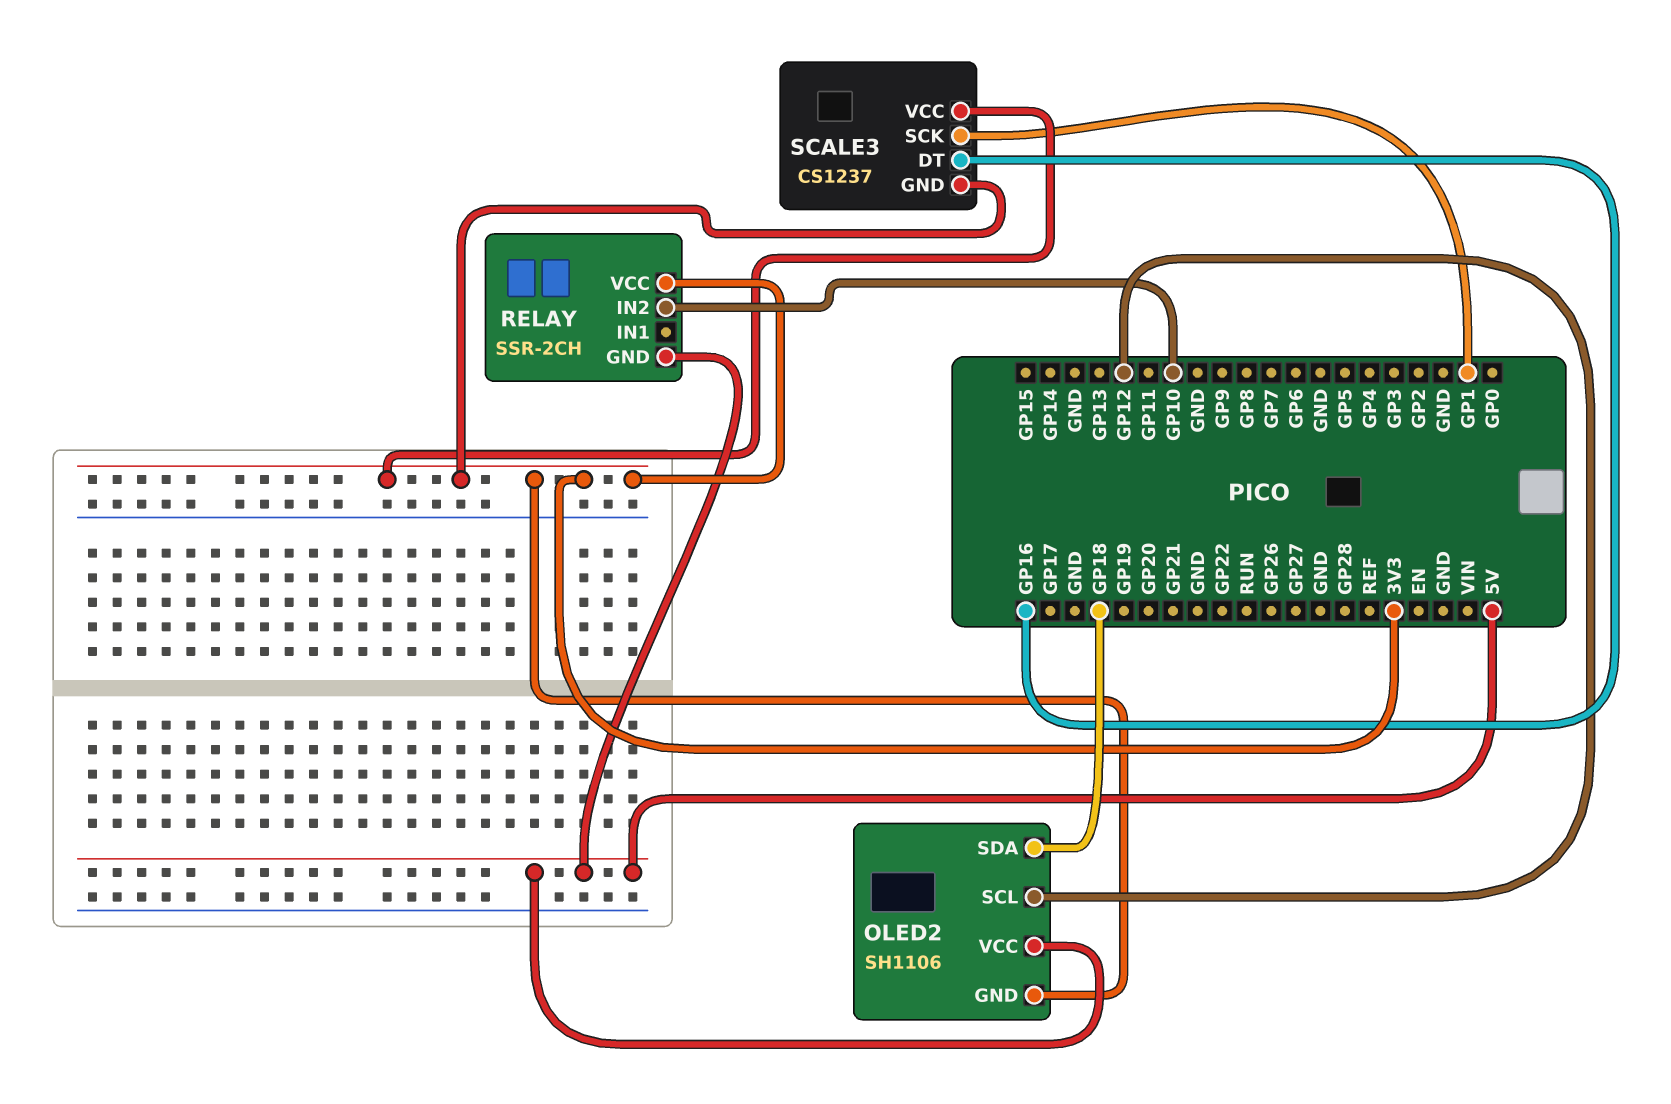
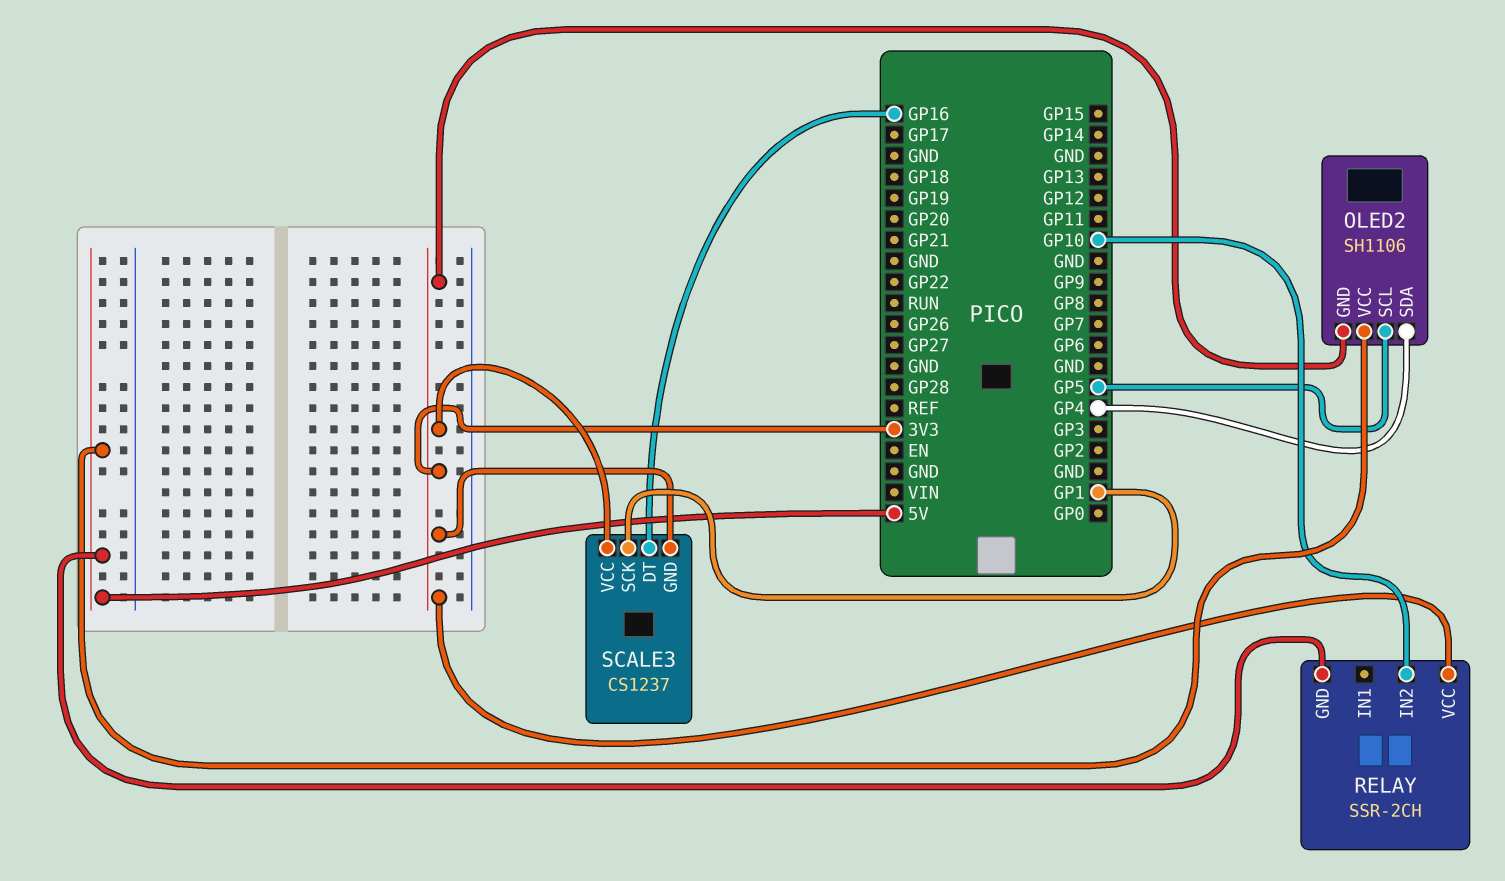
OLED2 pin SCL: GP12 -> GP5
OLED2 pin SDA: GP18 -> GP4

